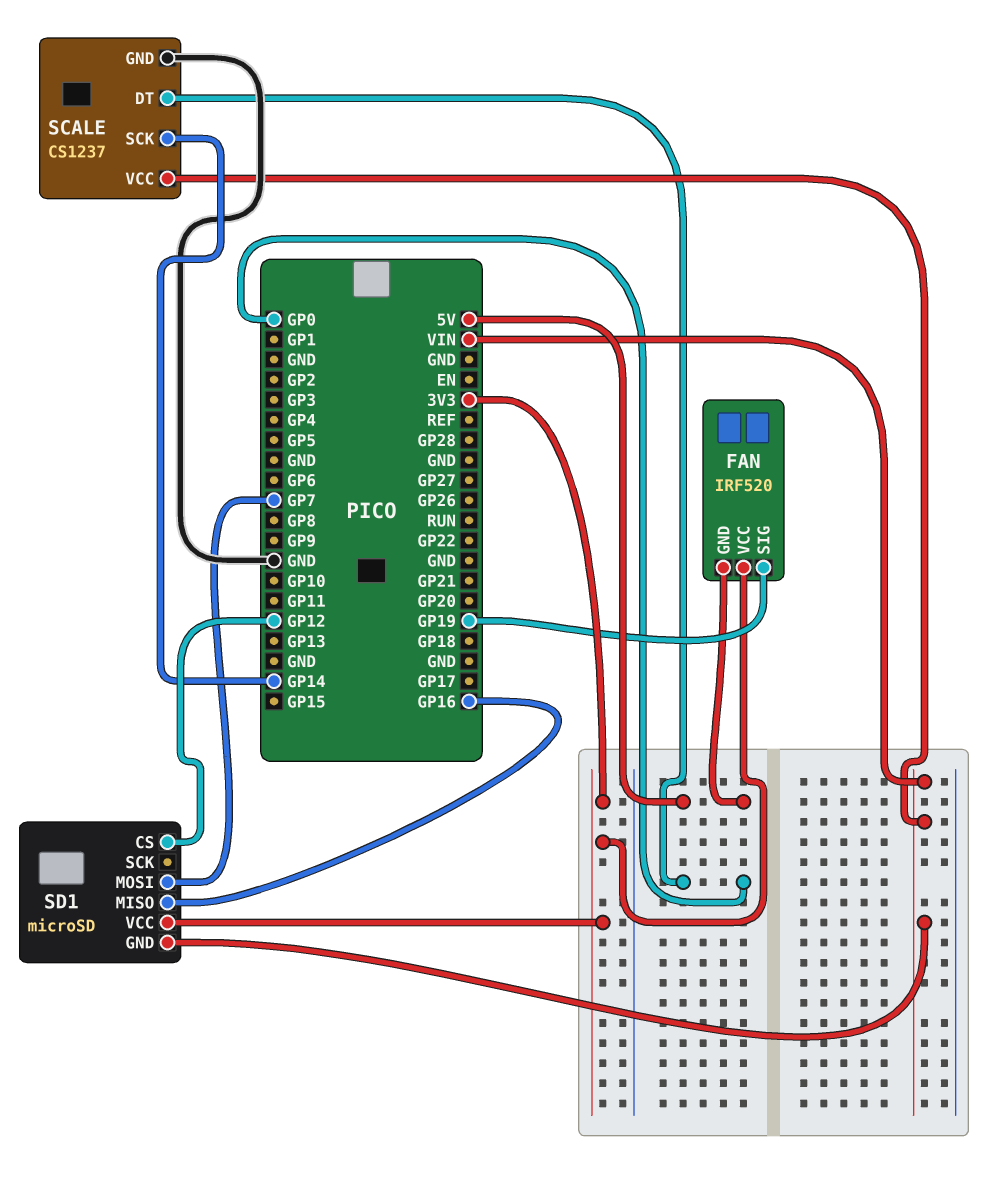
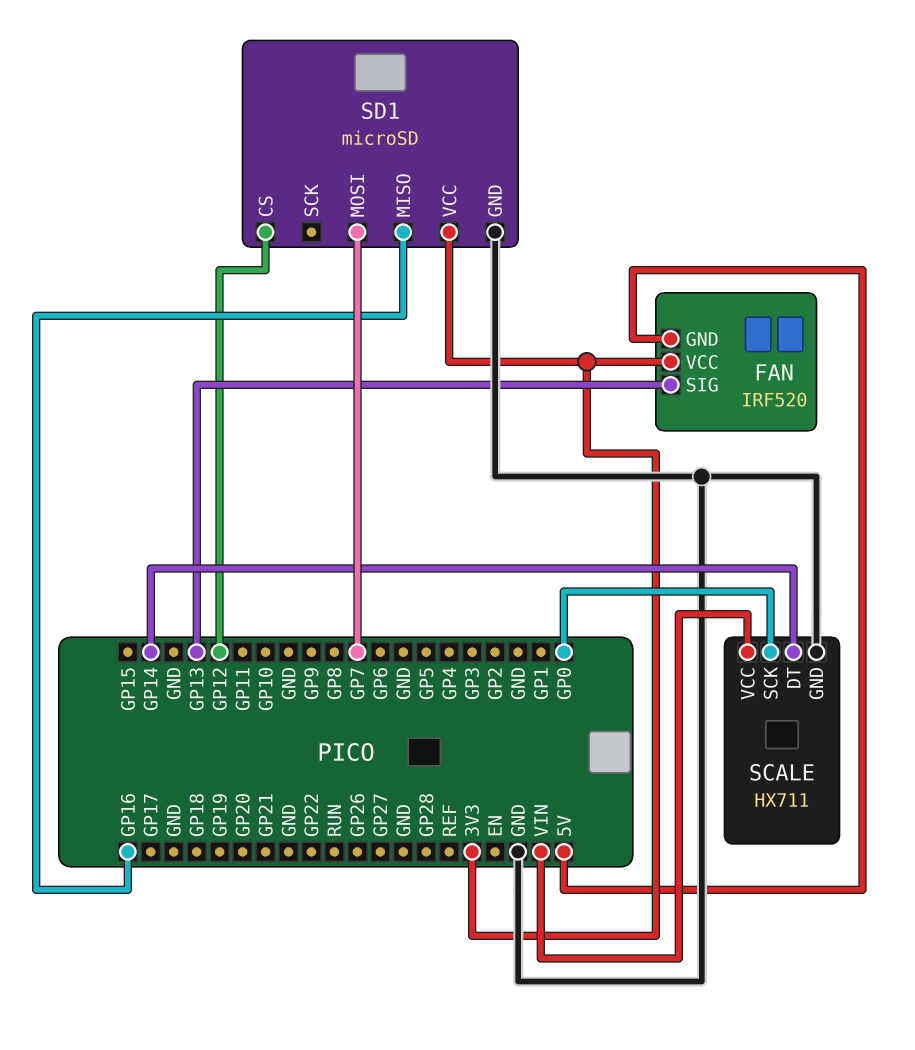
FAN pin SIG: GP19 -> GP13
SCALE: CS1237 -> HX711
SCALE pin DT: GP0 -> GP14
SCALE pin SCK: GP14 -> GP0
SD1 pin GND: VIN -> GND

